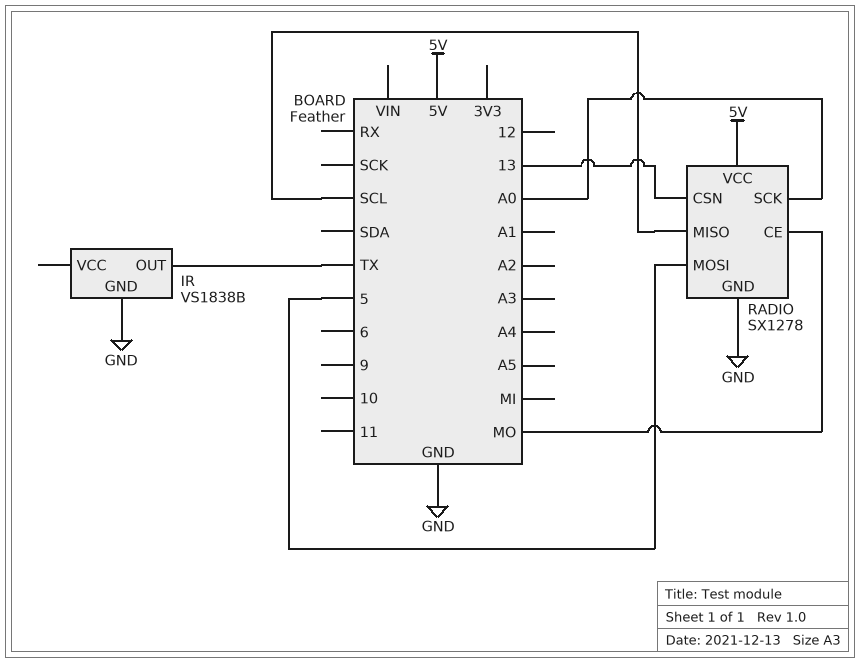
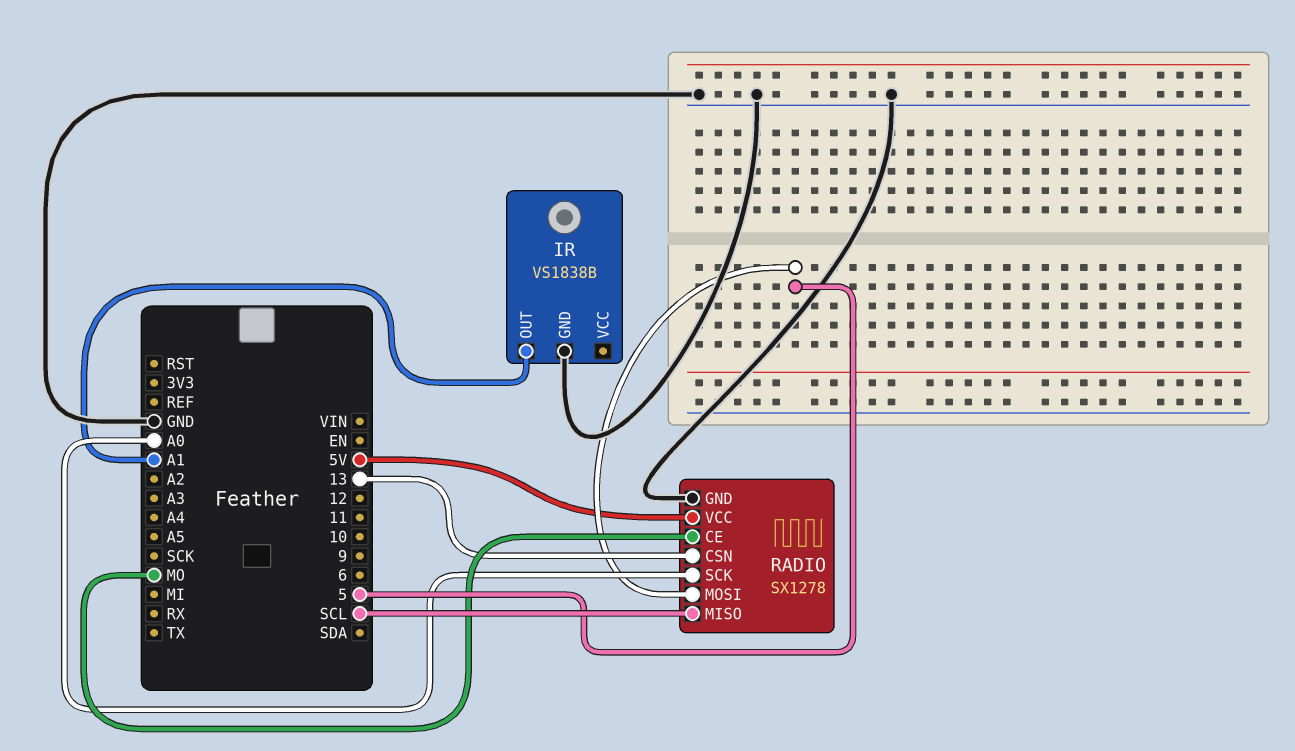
IR pin OUT: TX -> A1

